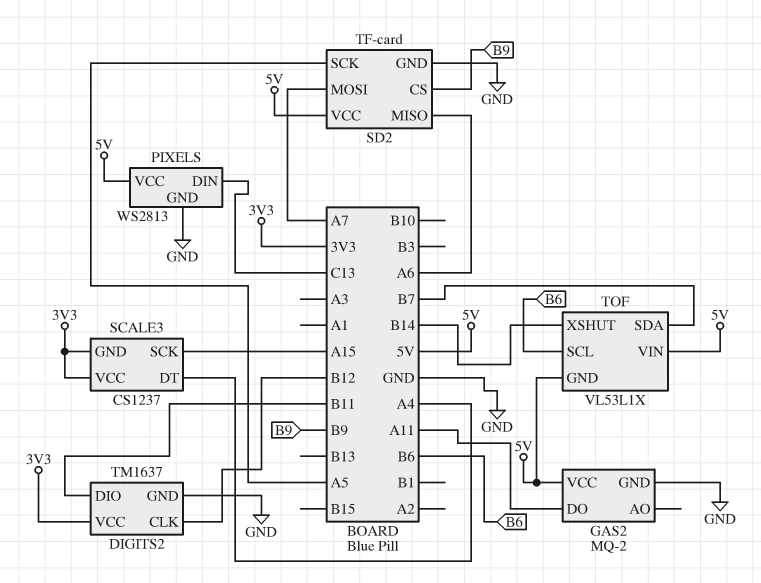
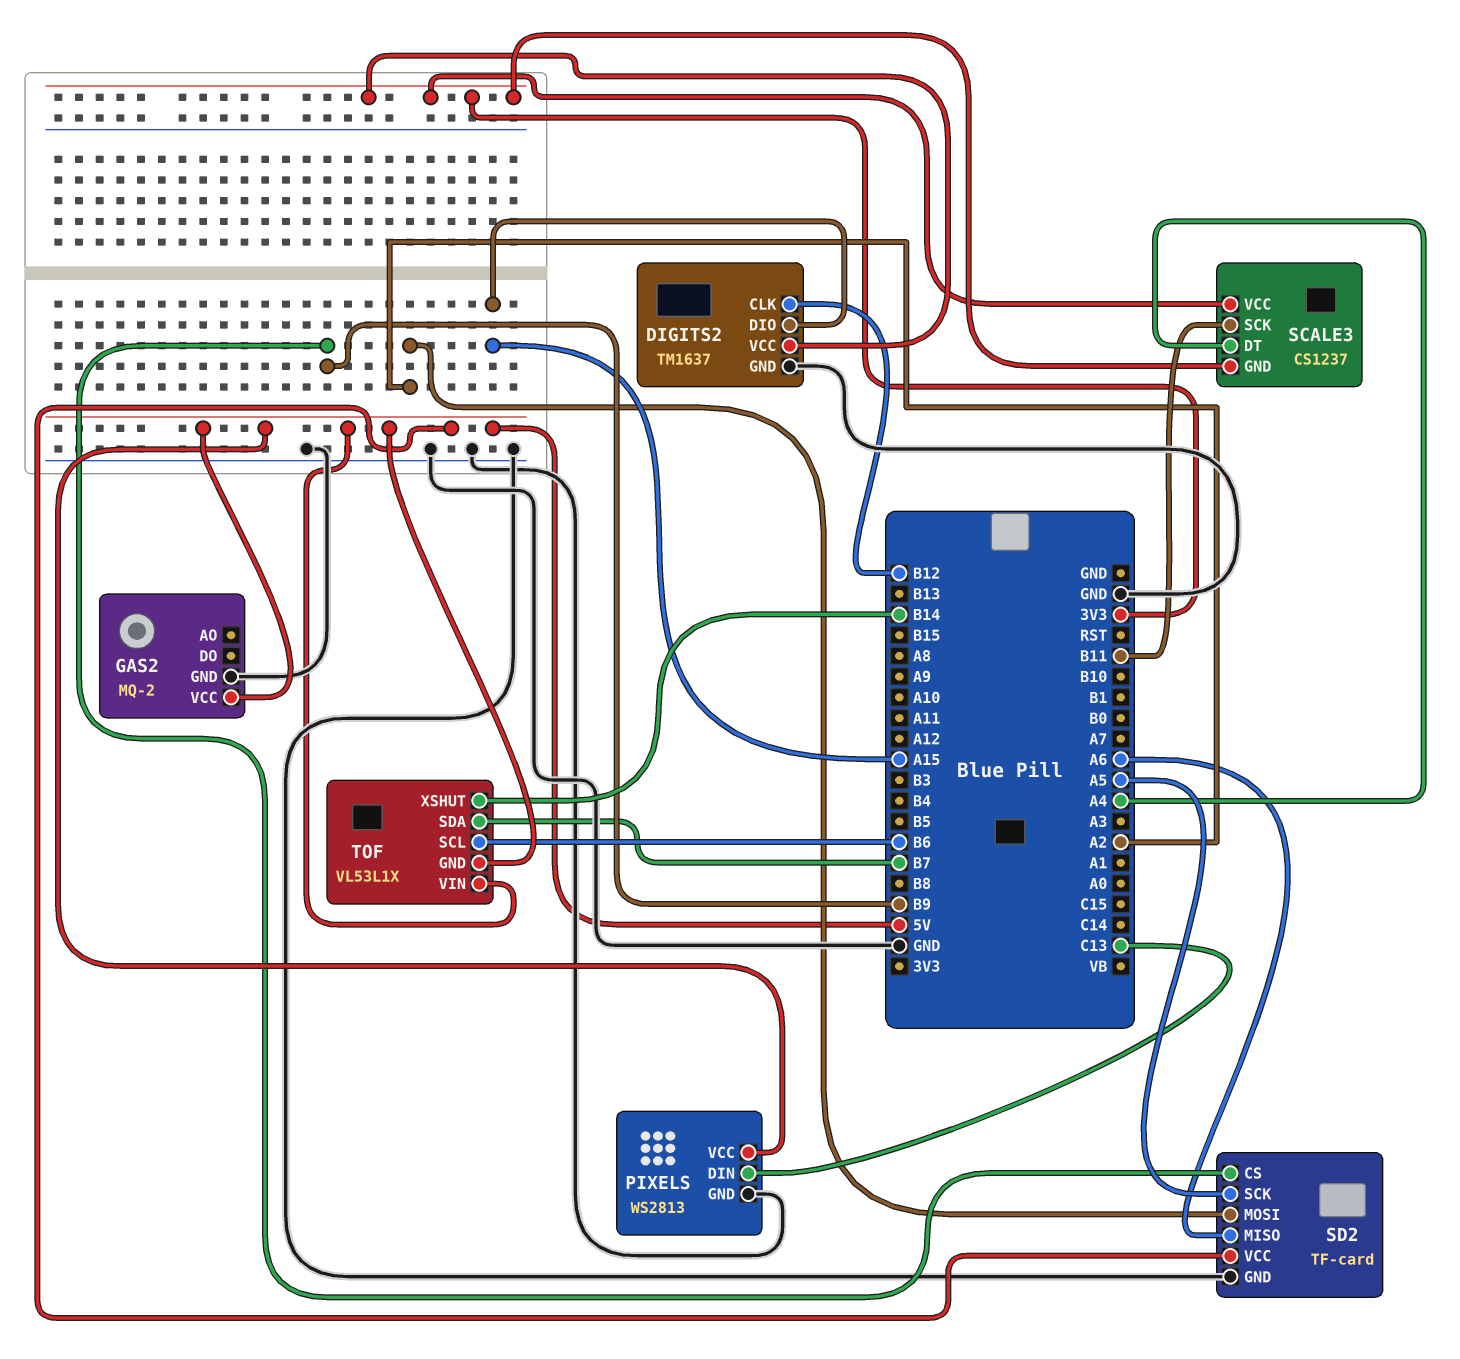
DIGITS2 pin DIO: B11 -> A15
GAS2 pin DO: A11 -> none
SCALE3 pin SCK: A15 -> B11
SD2 pin MOSI: A7 -> A2

